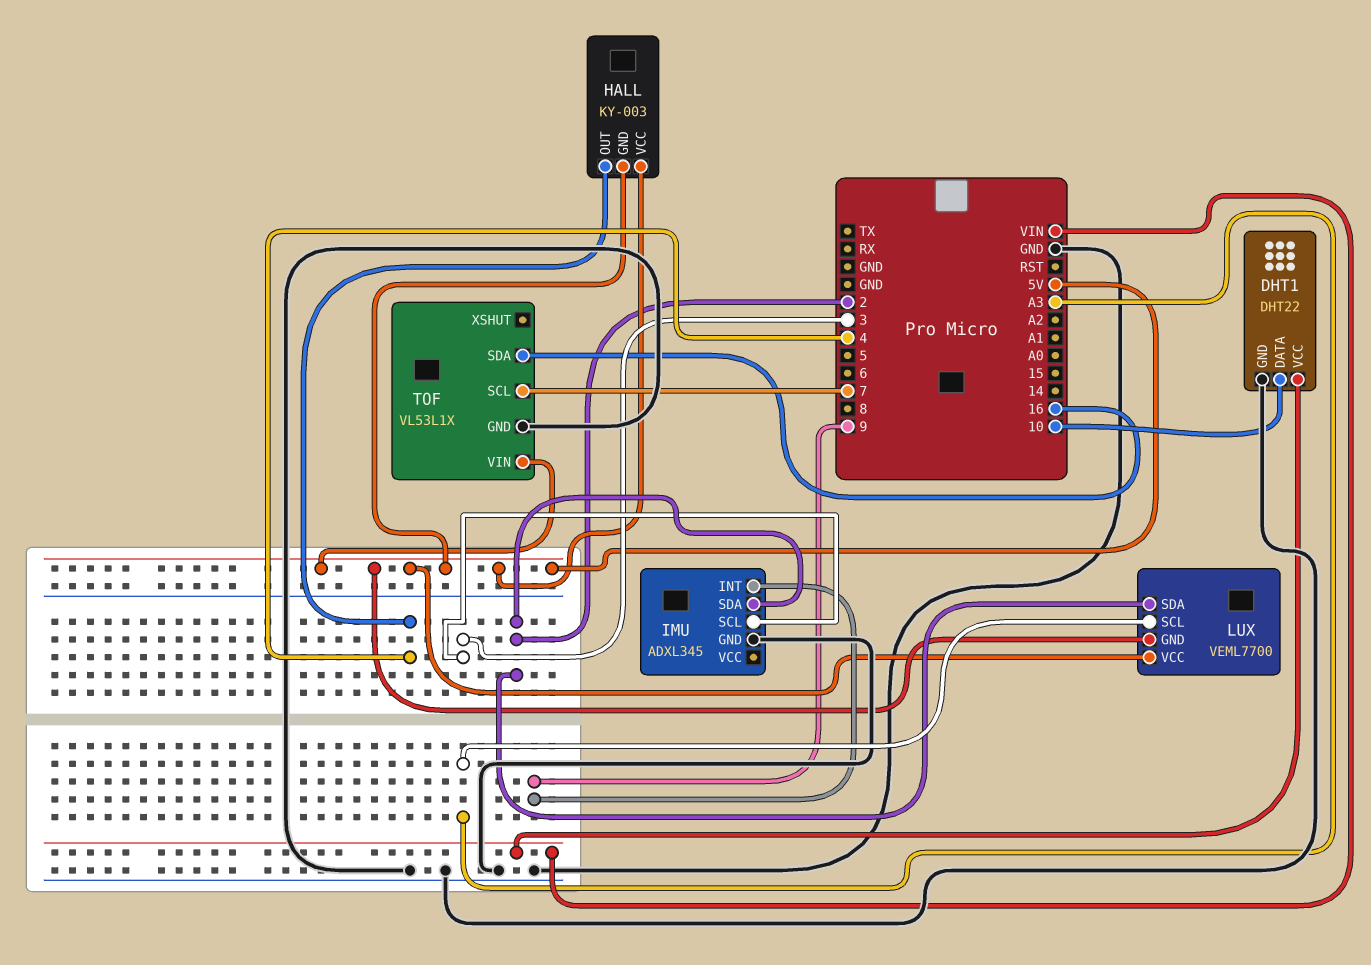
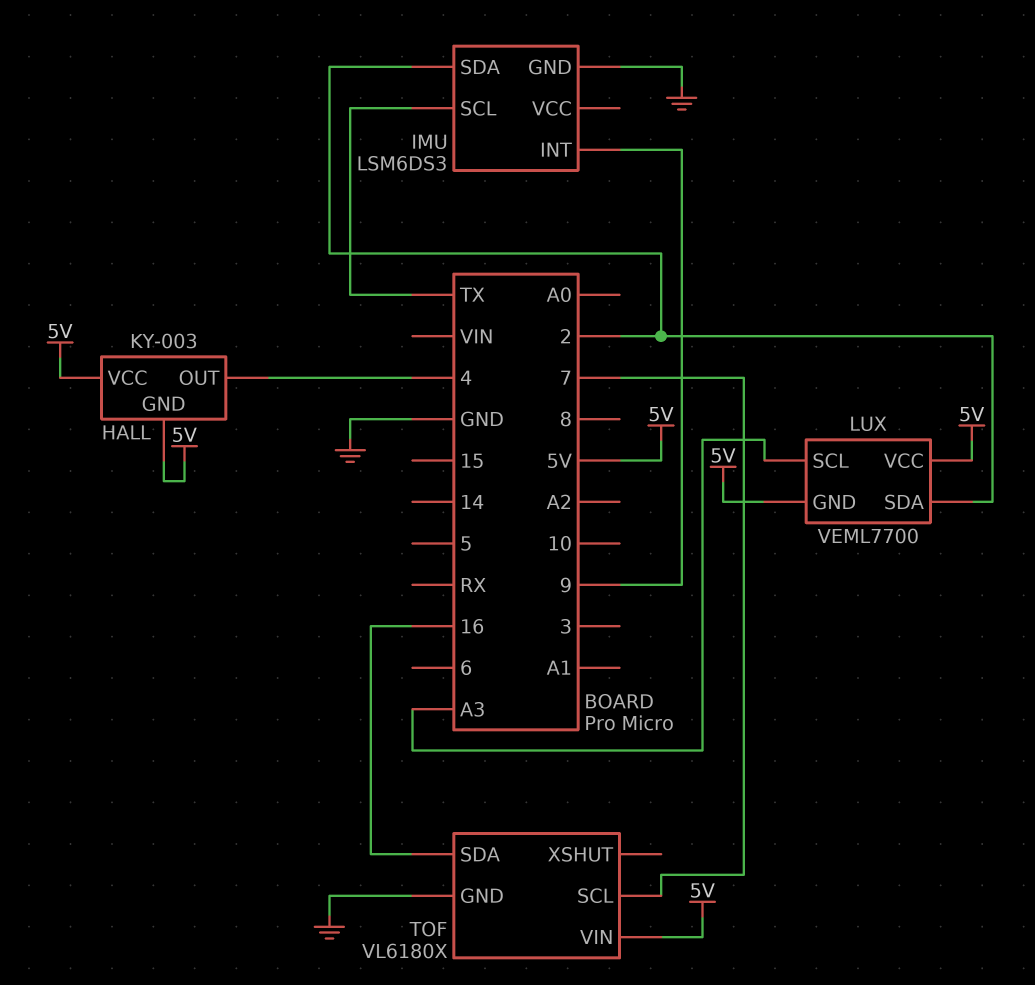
DHT1: DHT22 -> none
DHT1 pin DATA: 10 -> none
DHT1 pin GND: GND -> none
DHT1 pin VCC: VIN -> none
IMU: ADXL345 -> LSM6DS3
IMU pin SCL: 3 -> TX
TOF: VL53L1X -> VL6180X

